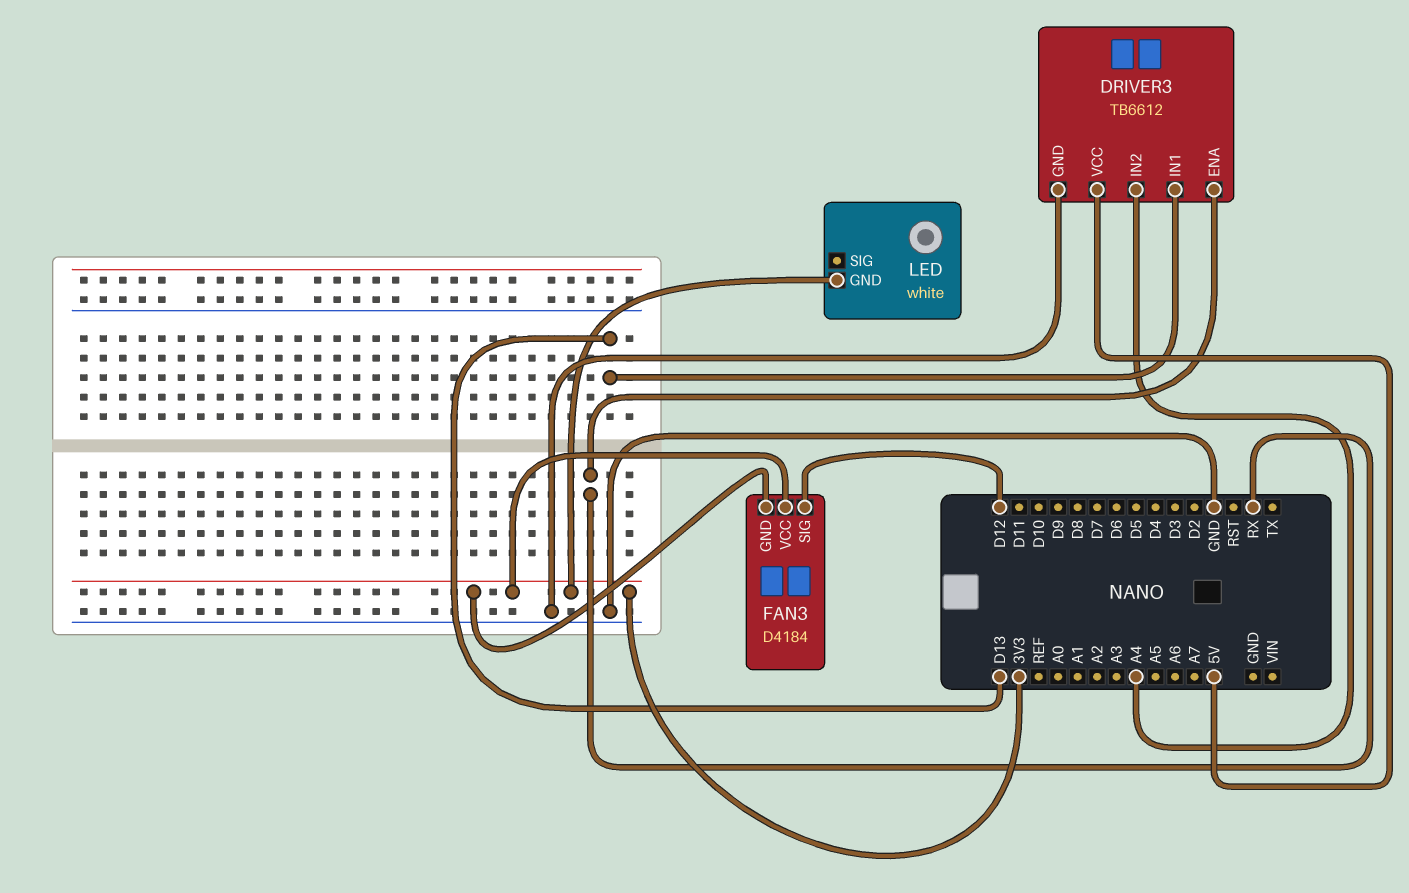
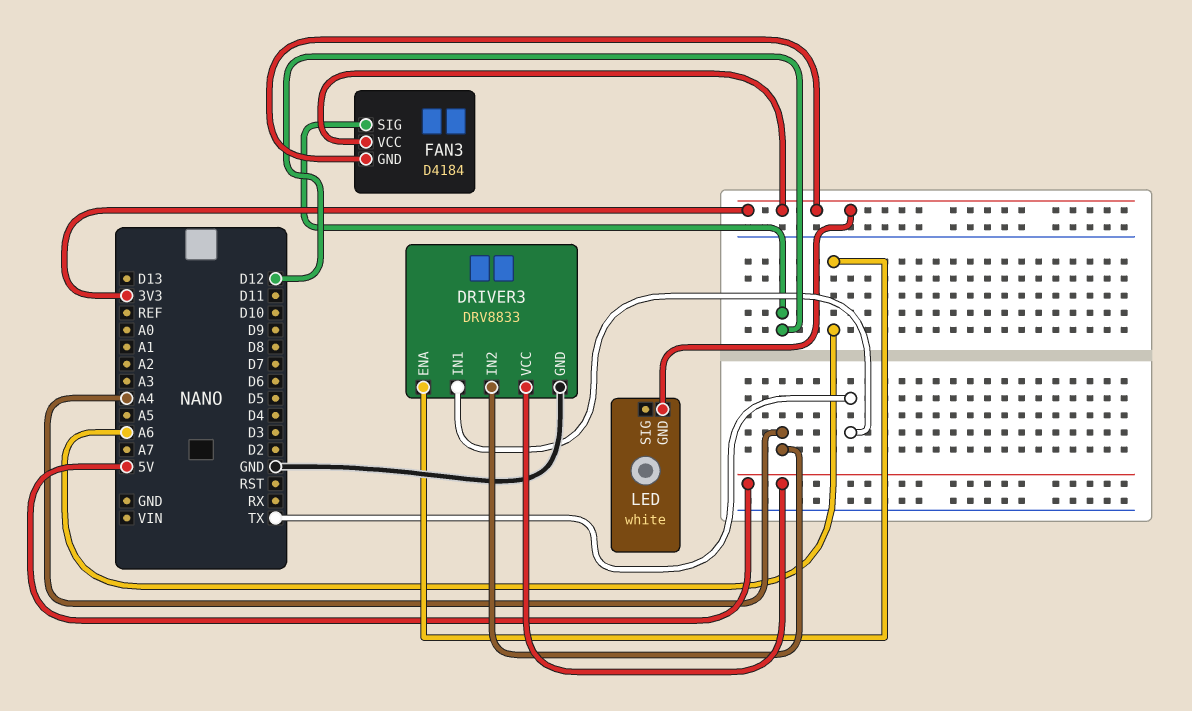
DRIVER3: TB6612 -> DRV8833
DRIVER3 pin ENA: RX -> A6
DRIVER3 pin IN1: D13 -> TX

